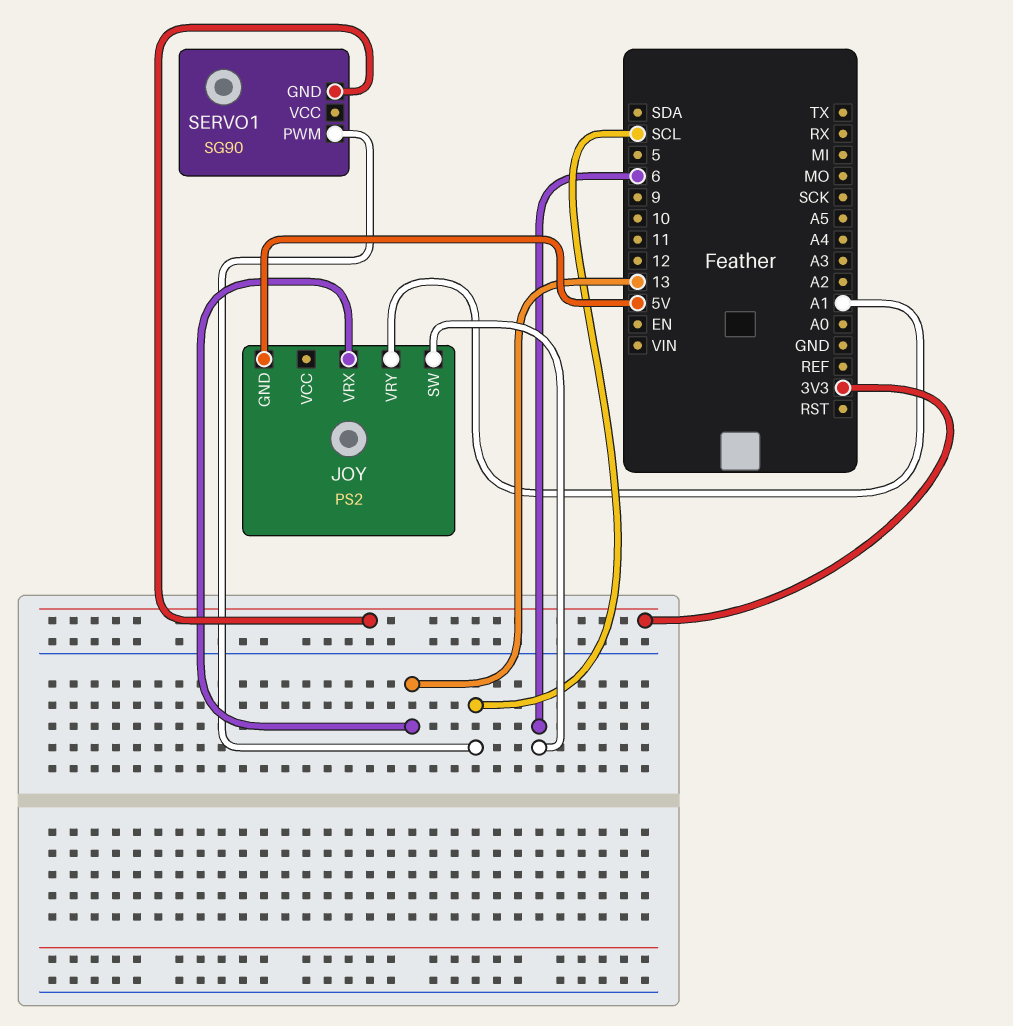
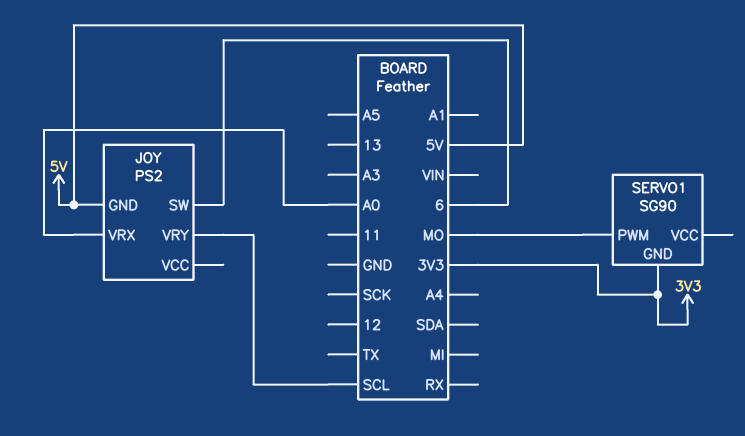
JOY pin VRX: 13 -> A0
JOY pin VRY: A1 -> SCL
SERVO1 pin PWM: SCL -> MO

